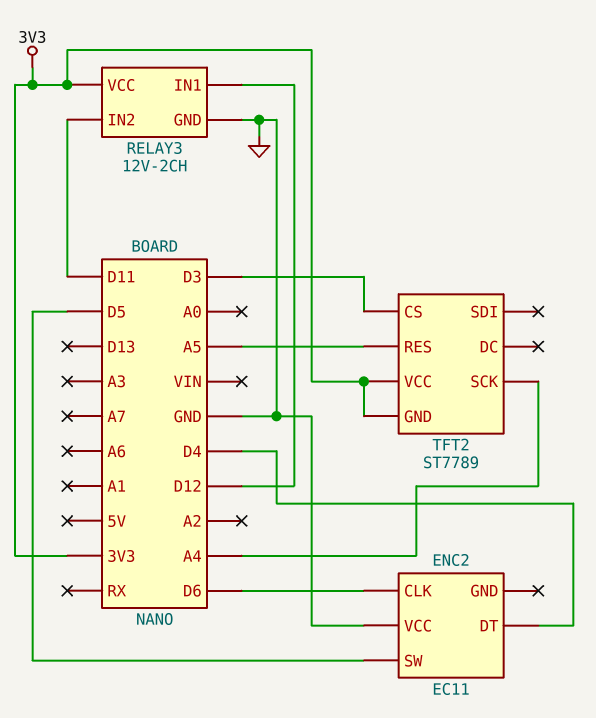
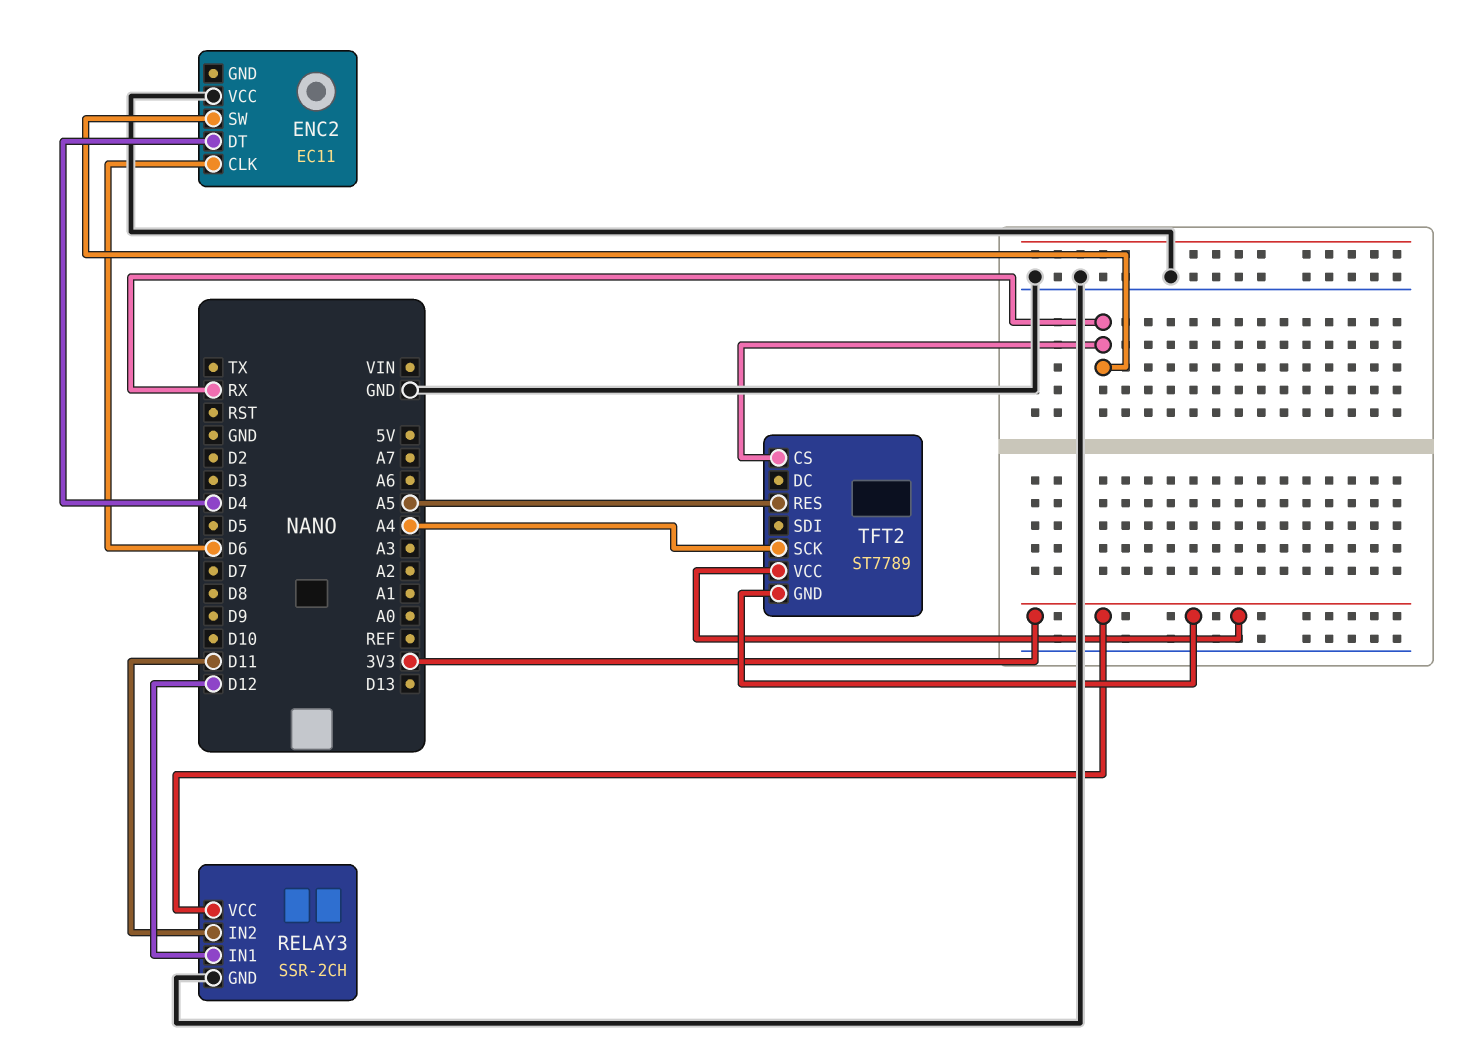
ENC2 pin SW: D5 -> RX
RELAY3: 12V-2CH -> SSR-2CH
TFT2 pin CS: D3 -> RX

